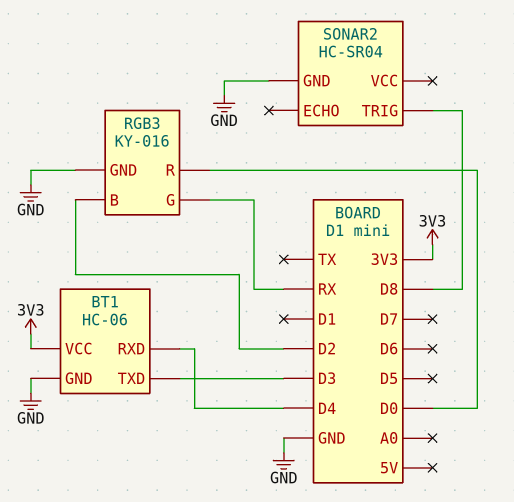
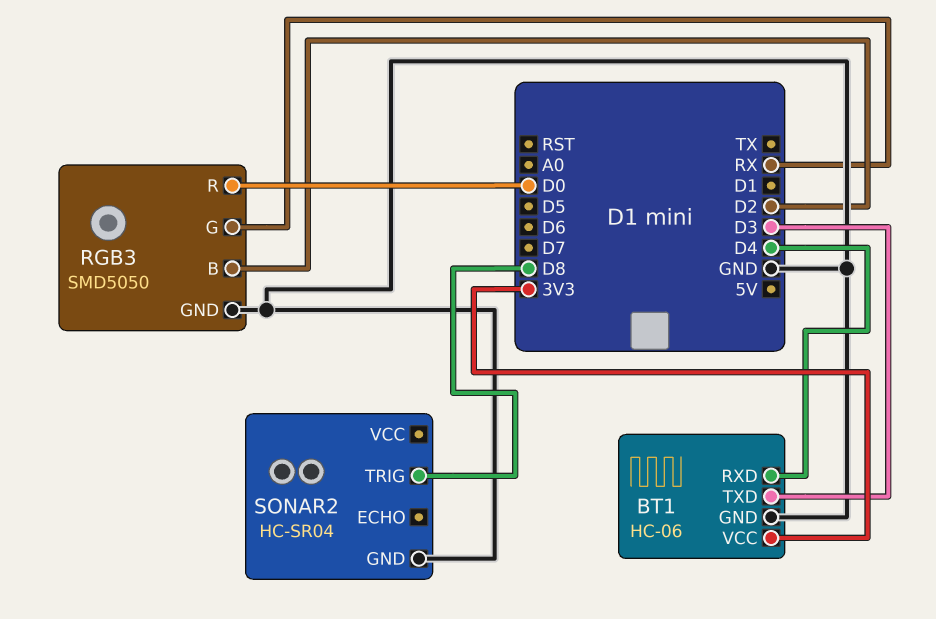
RGB3: KY-016 -> SMD5050

